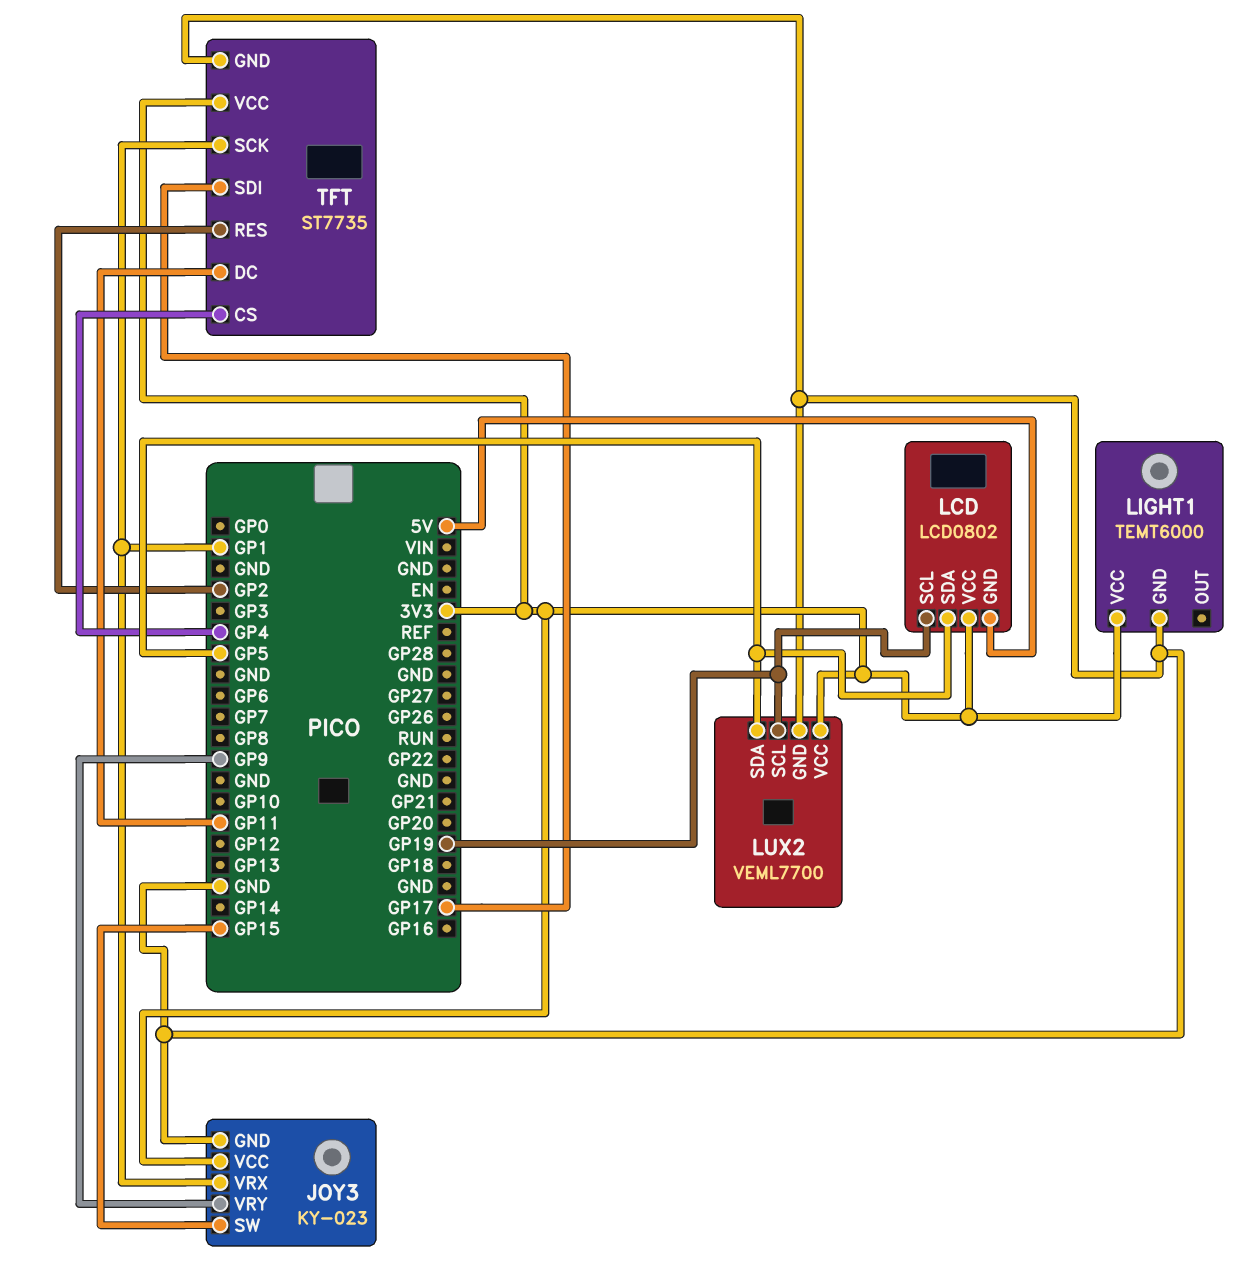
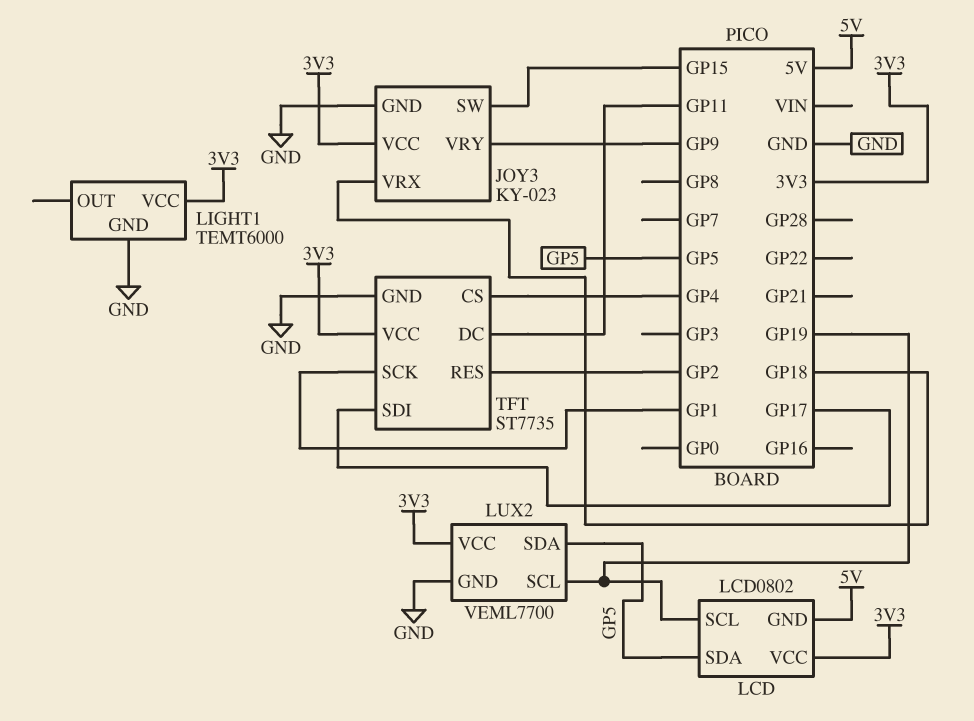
JOY3 pin VRX: GP1 -> GP18

